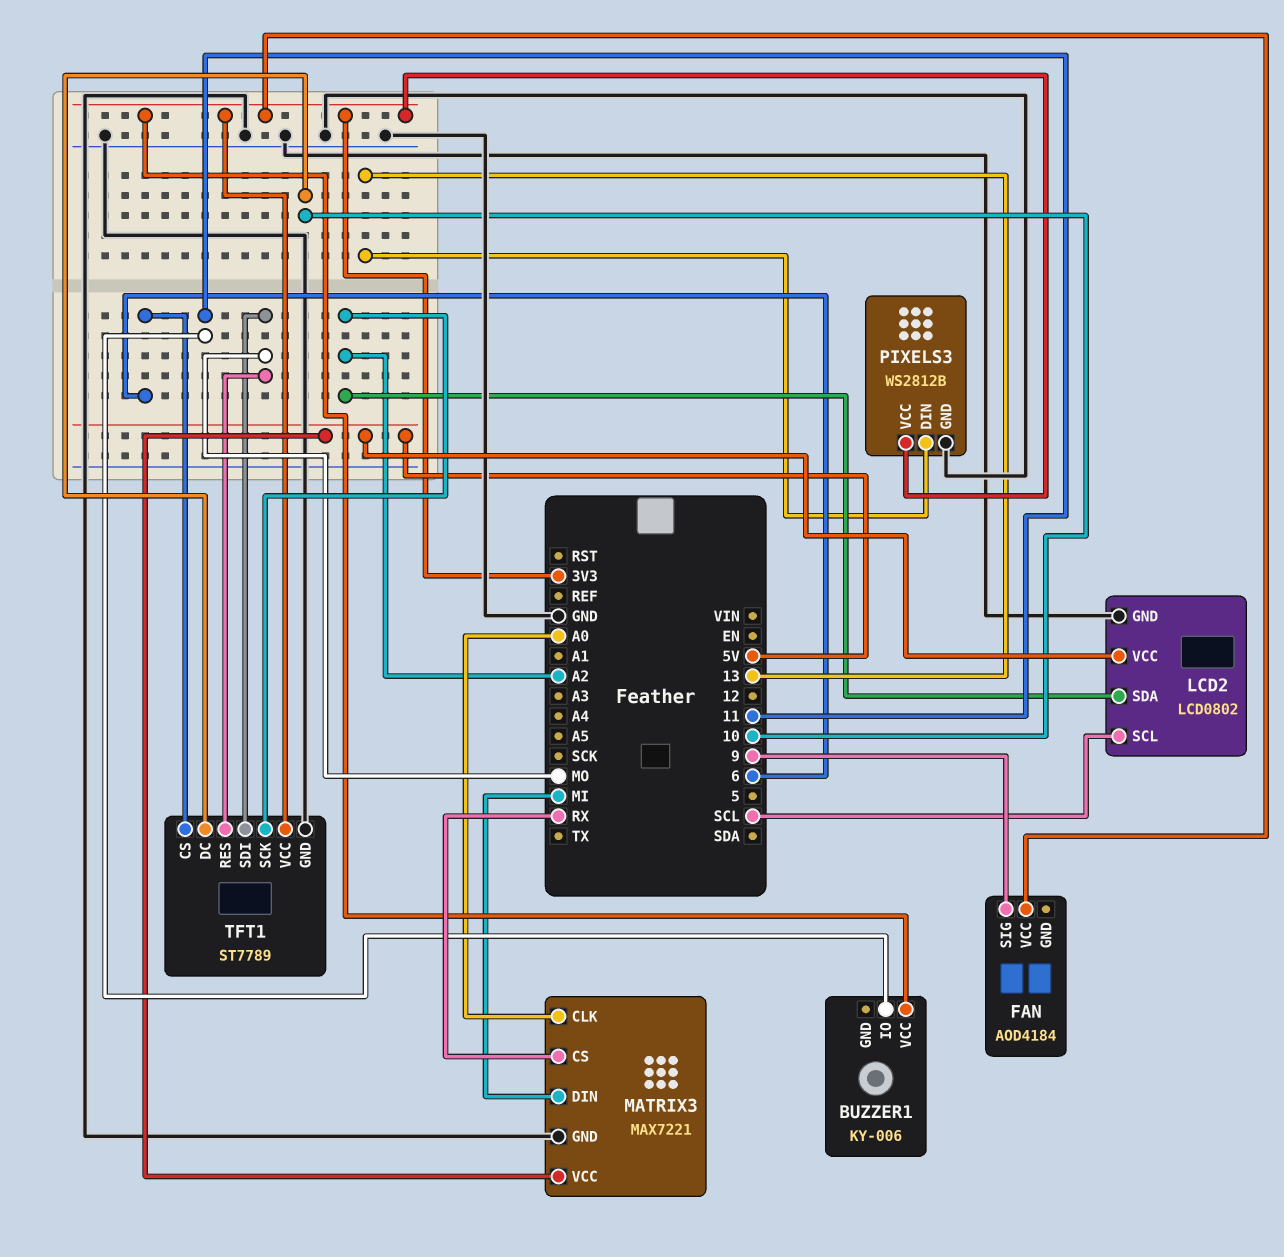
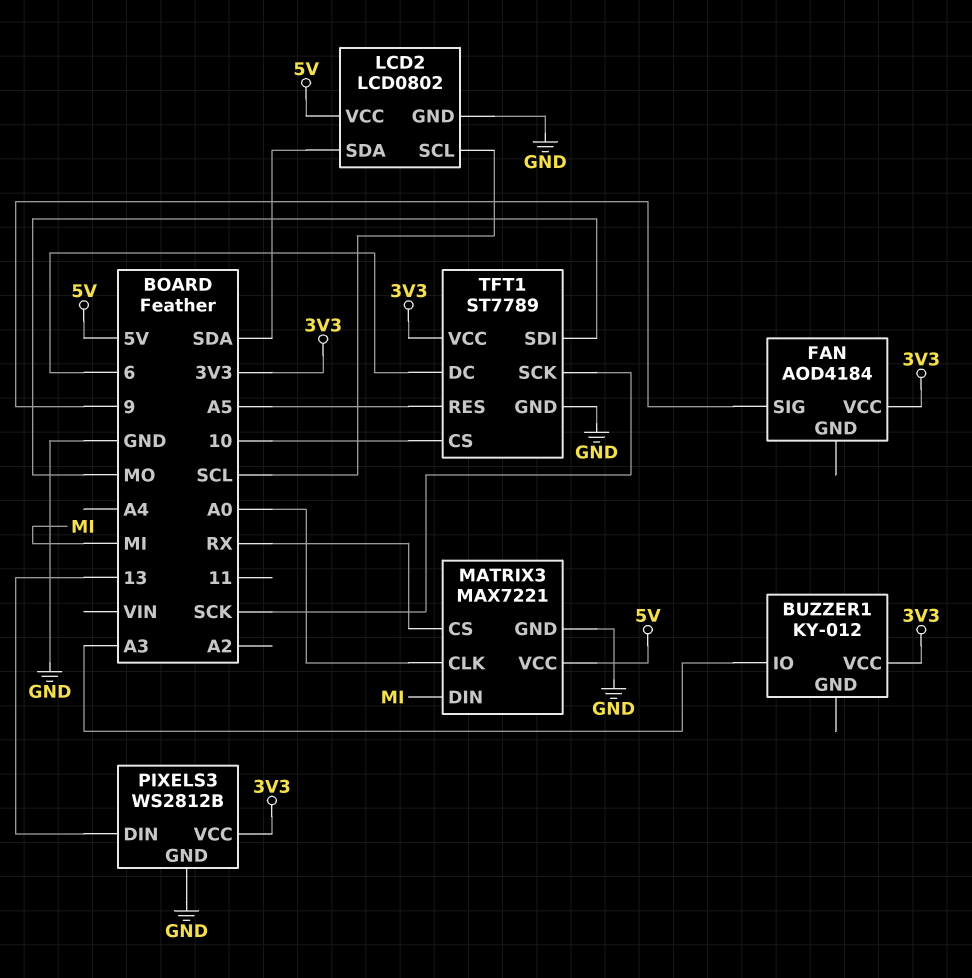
BUZZER1: KY-006 -> KY-012
BUZZER1 pin IO: 11 -> A3
LCD2 pin SDA: A2 -> SDA
TFT1 pin CS: 6 -> 10
TFT1 pin DC: 10 -> 6
TFT1 pin RES: MO -> A5
TFT1 pin SCK: A2 -> SCK

